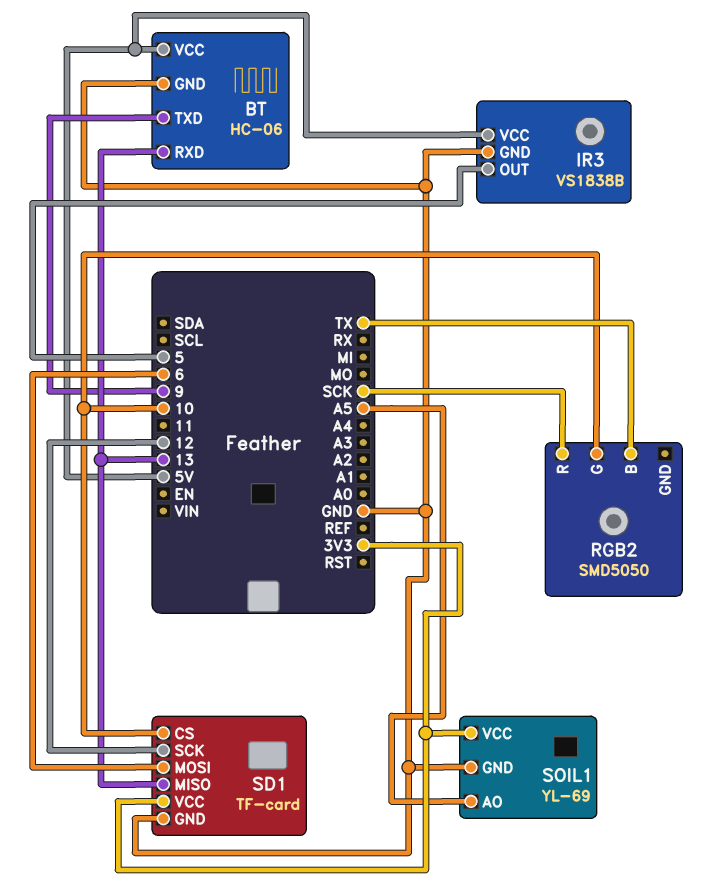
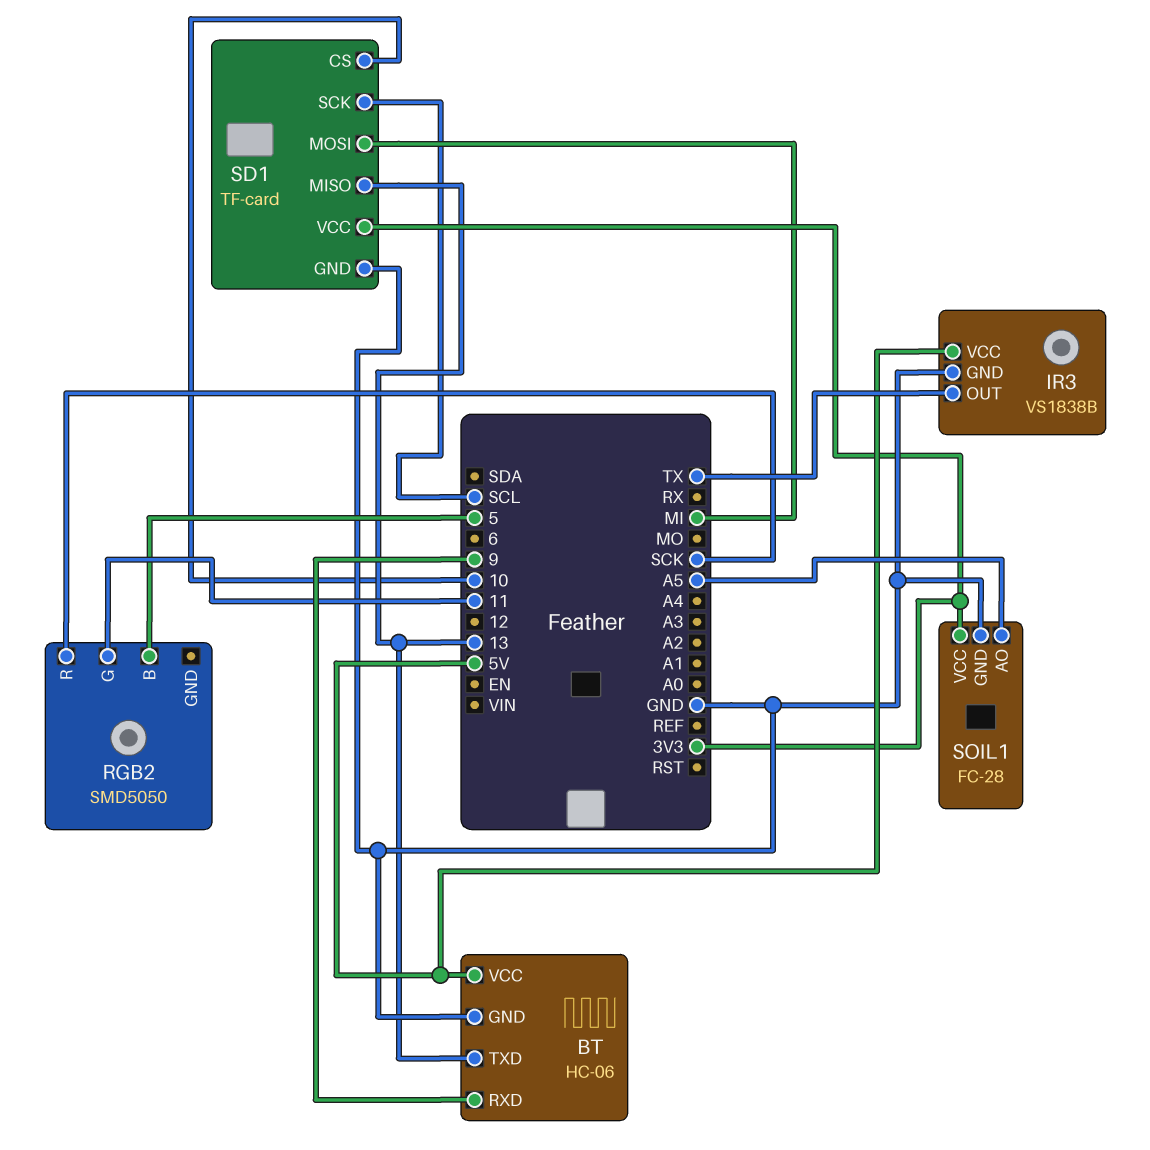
BT pin RXD: 13 -> 9
BT pin TXD: 9 -> 13
IR3 pin OUT: 5 -> TX
RGB2 pin B: TX -> 5
RGB2 pin G: 10 -> 11
SD1 pin MOSI: 6 -> MI
SD1 pin SCK: 12 -> SCL
SOIL1: YL-69 -> FC-28

